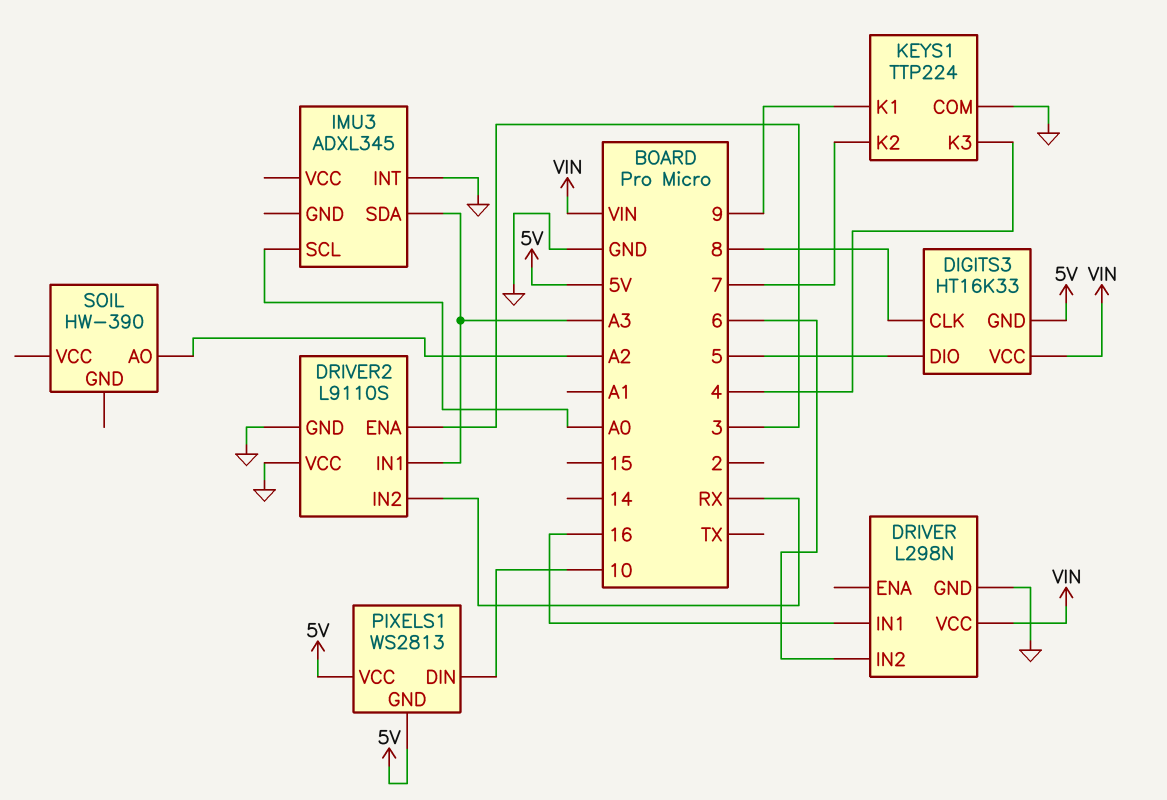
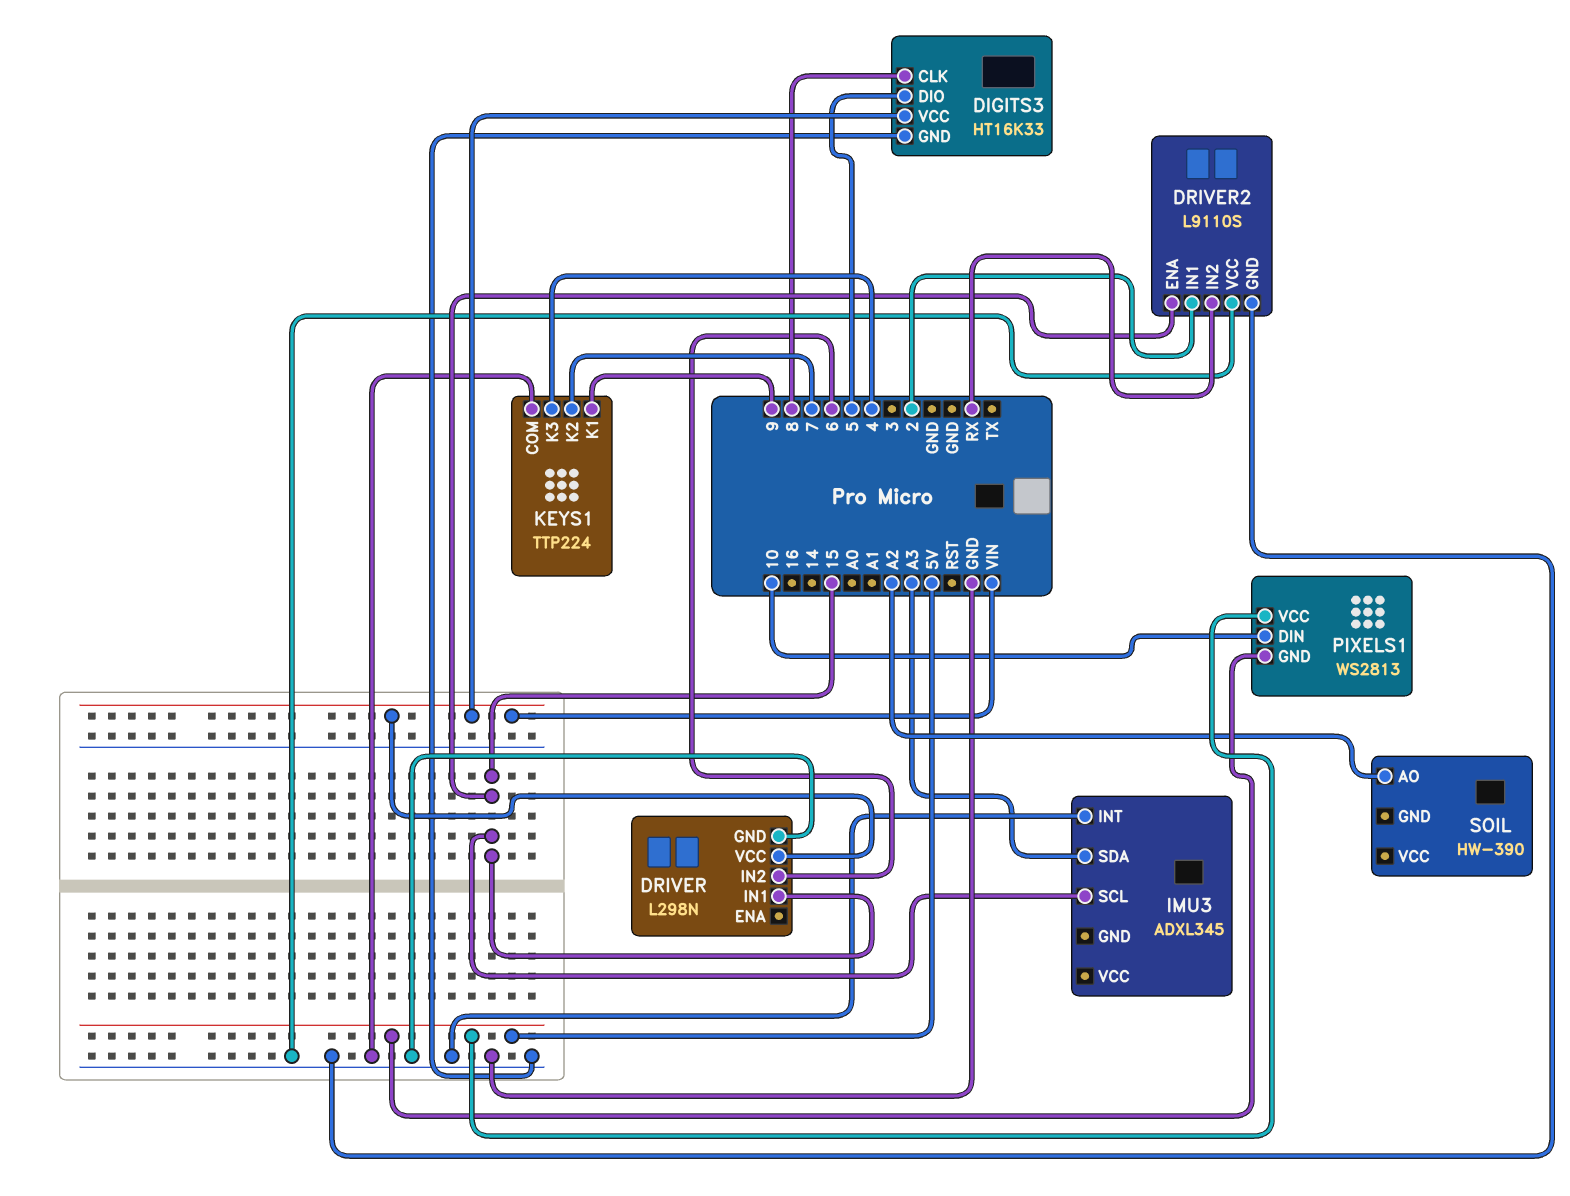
DIGITS3 pin GND: 5V -> GND
DRIVER pin IN1: 16 -> 15
DRIVER2 pin ENA: 3 -> 15
DRIVER2 pin IN1: A3 -> 2
IMU3 pin SCL: A0 -> 15

